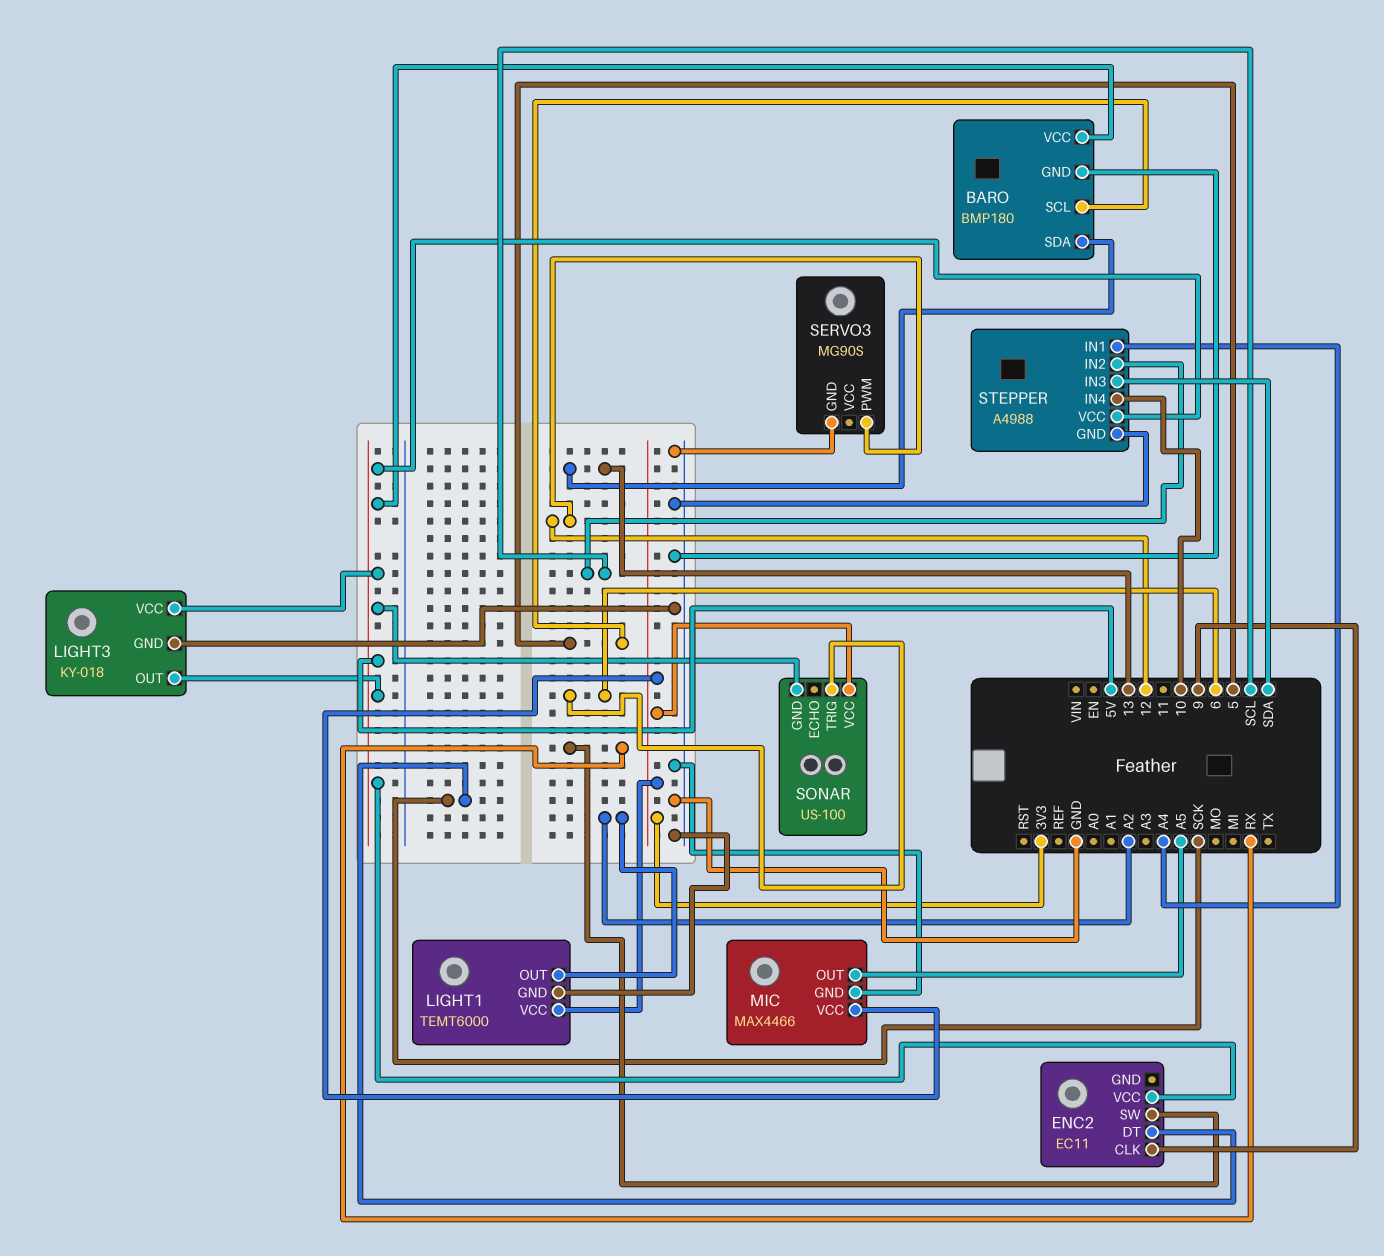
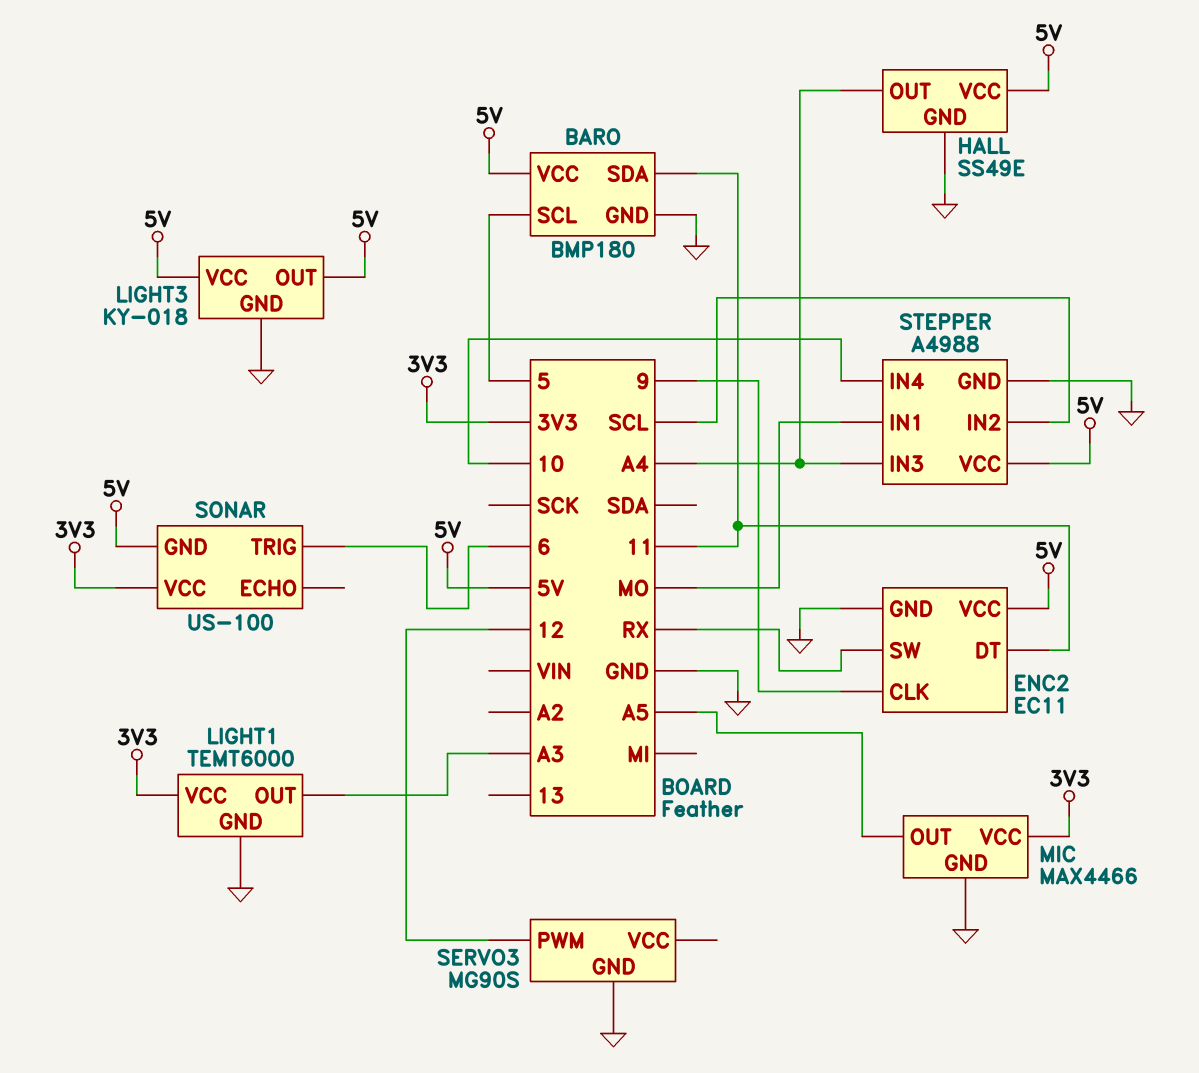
BARO pin SDA: 13 -> 11
ENC2 pin DT: SCK -> 11
ENC2 pin GND: none -> GND
HALL: none -> SS49E
HALL pin GND: none -> GND
HALL pin OUT: none -> A4
HALL pin VCC: none -> 5V
LIGHT1 pin OUT: A2 -> A3
STEPPER pin IN1: A4 -> MO
STEPPER pin IN3: SDA -> A4

